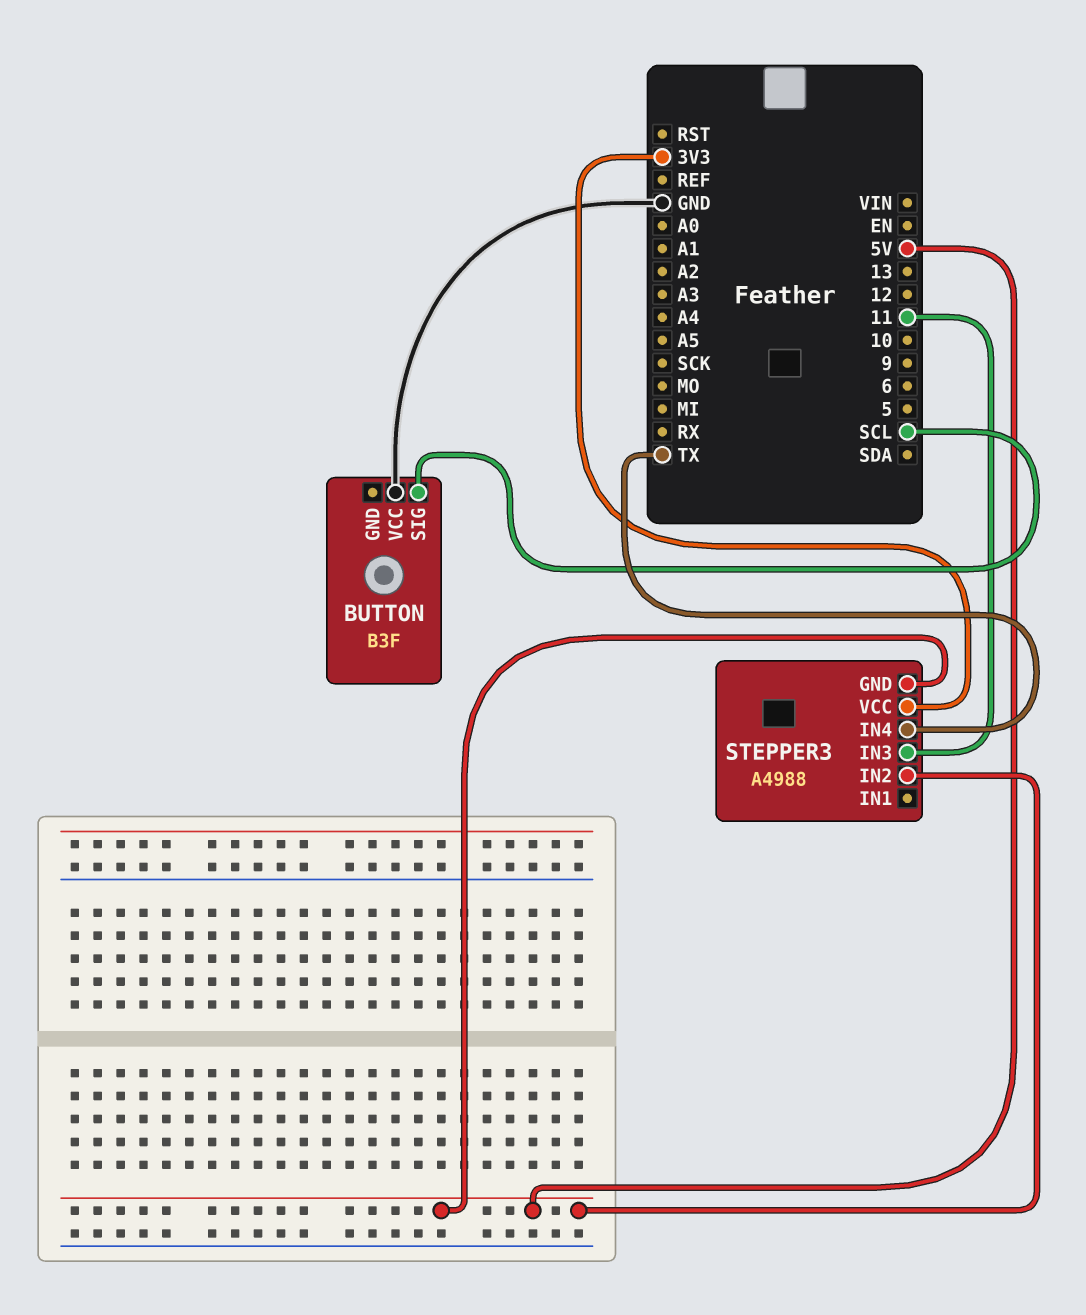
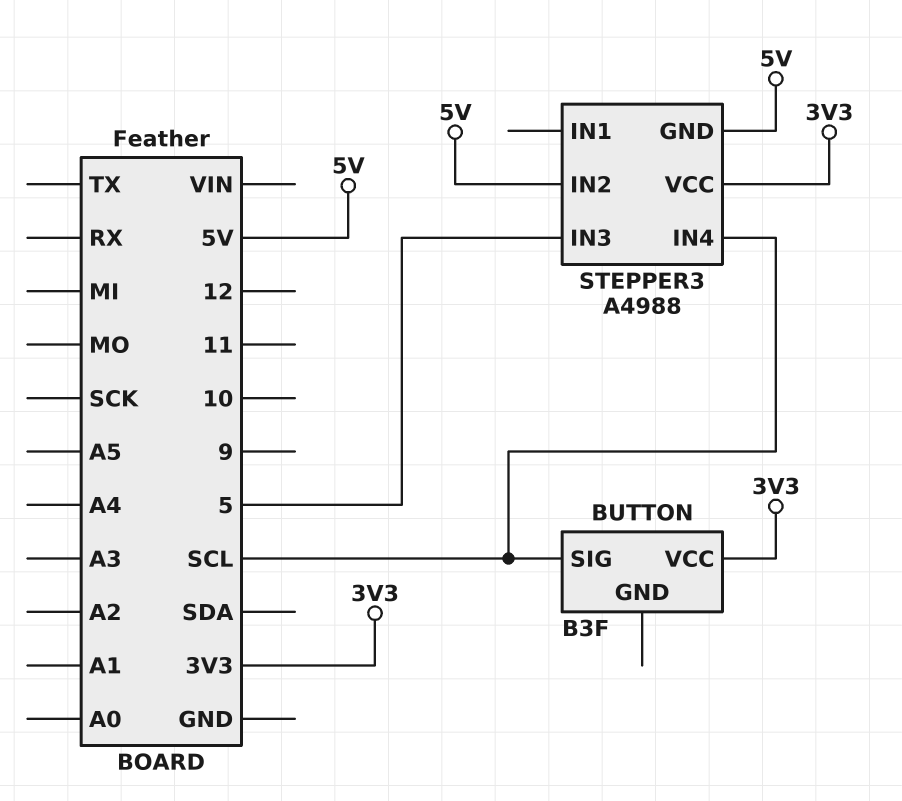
BUTTON pin VCC: GND -> 3V3
STEPPER3 pin IN3: 11 -> 5
STEPPER3 pin IN4: TX -> SCL

